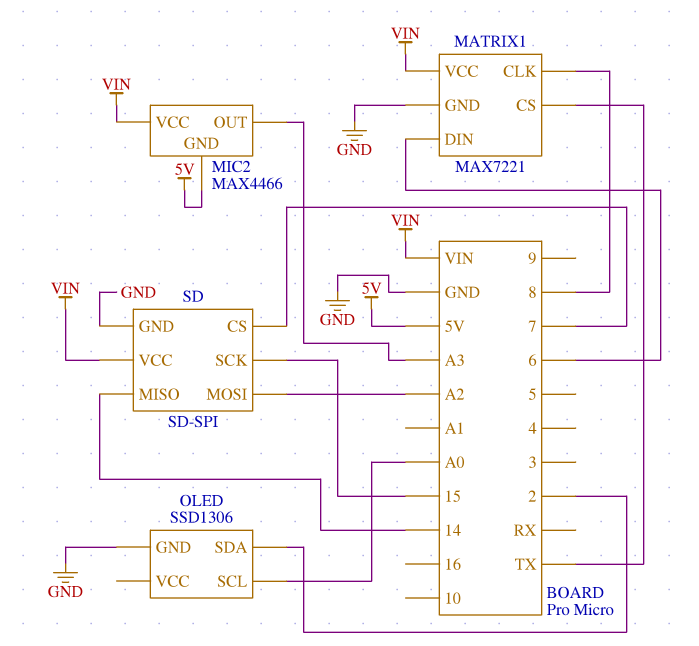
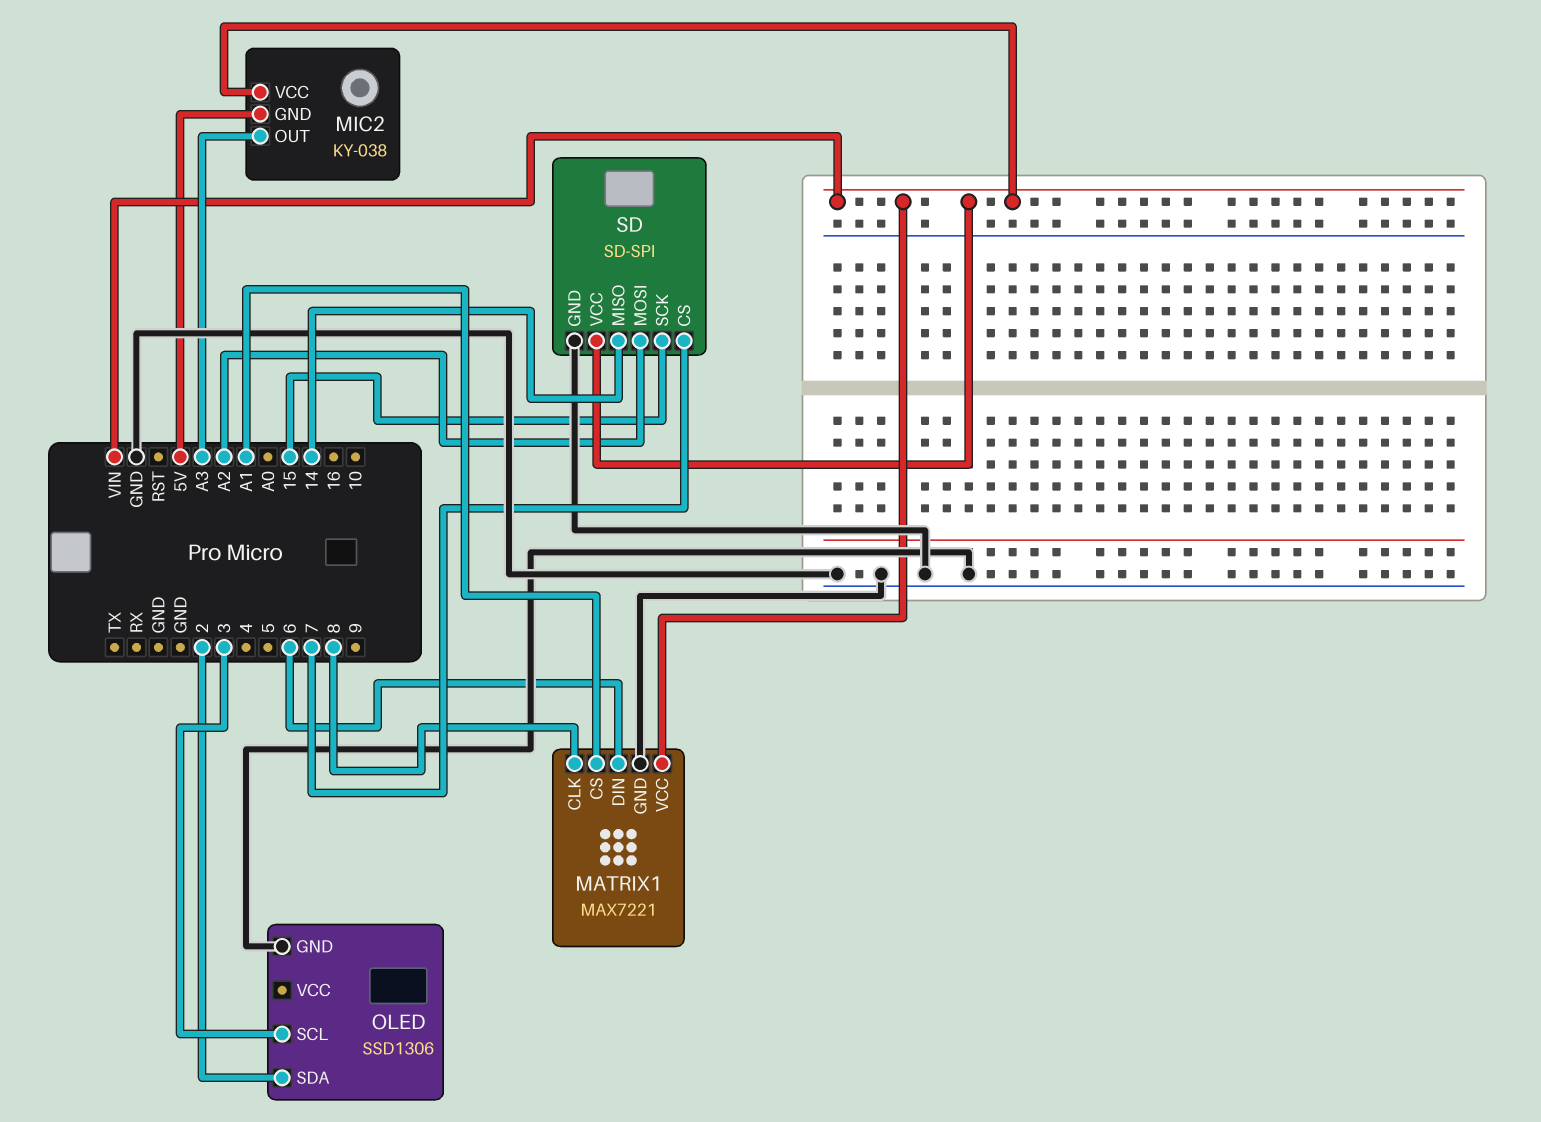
MATRIX1 pin CS: TX -> A1
MIC2: MAX4466 -> KY-038
OLED pin SCL: A0 -> 3

